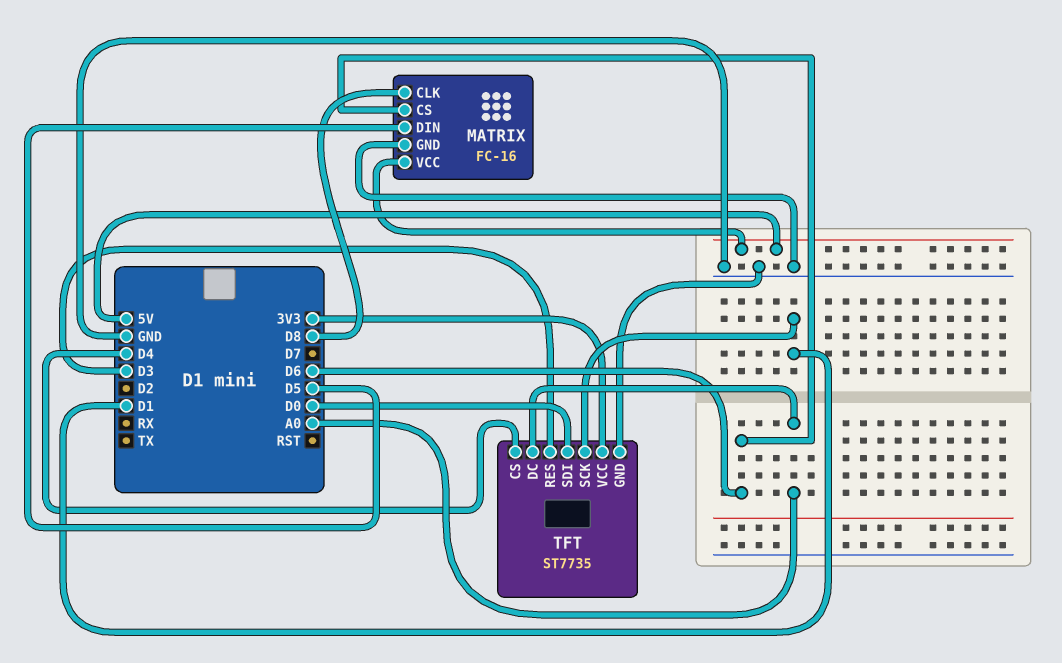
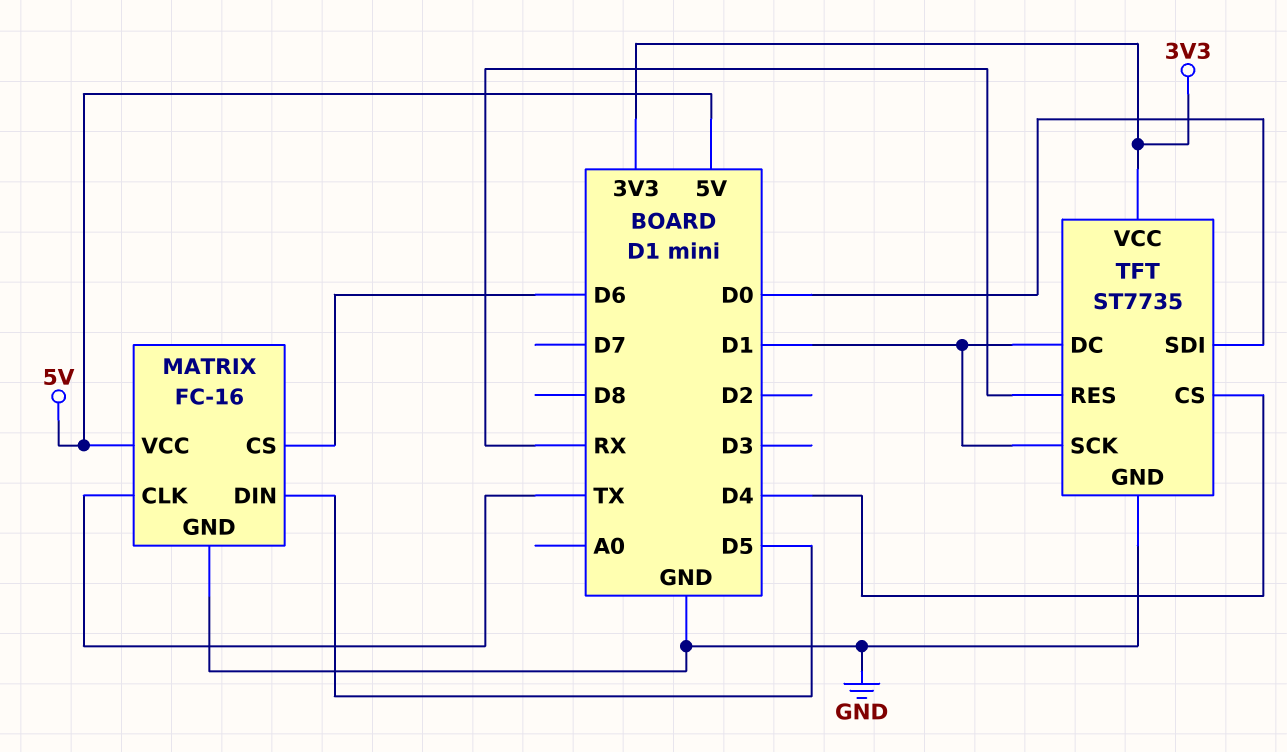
MATRIX pin CLK: D8 -> TX
TFT pin DC: A0 -> D1
TFT pin RES: D3 -> RX

